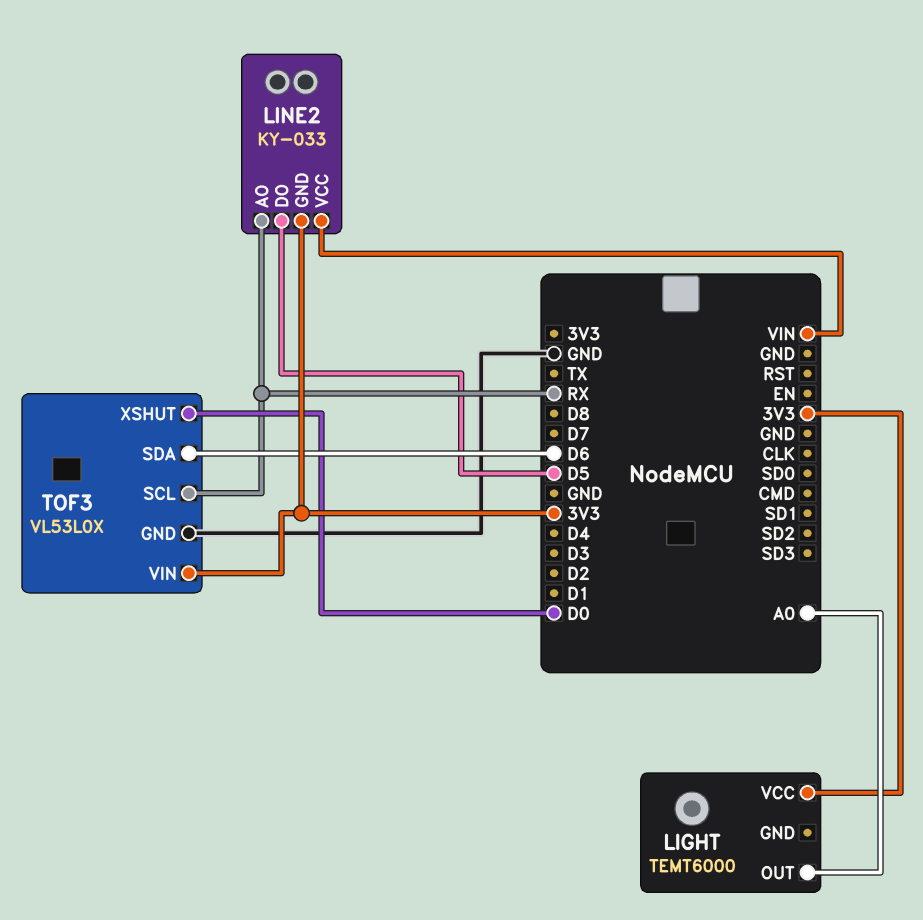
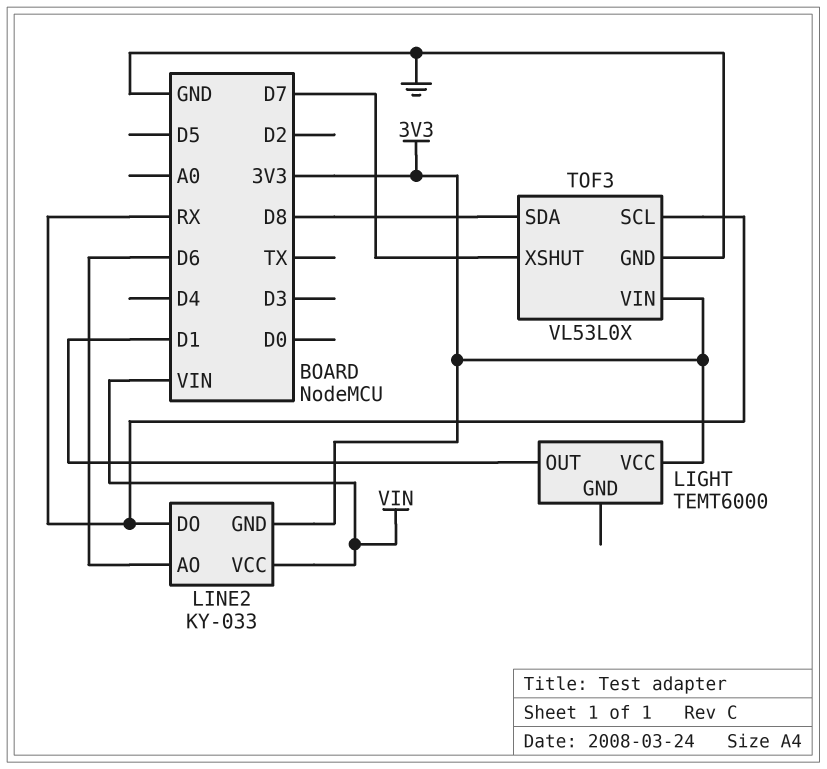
LIGHT pin OUT: A0 -> D1
LINE2 pin AO: RX -> D6
LINE2 pin DO: D5 -> RX
TOF3 pin SDA: D6 -> D8
TOF3 pin XSHUT: D0 -> D7

